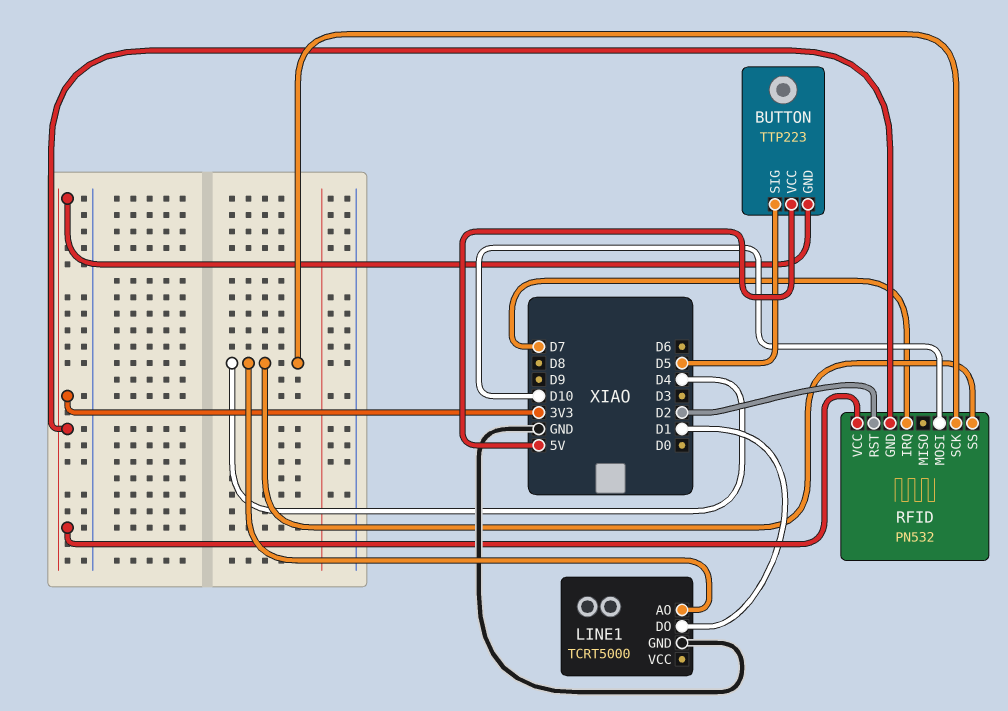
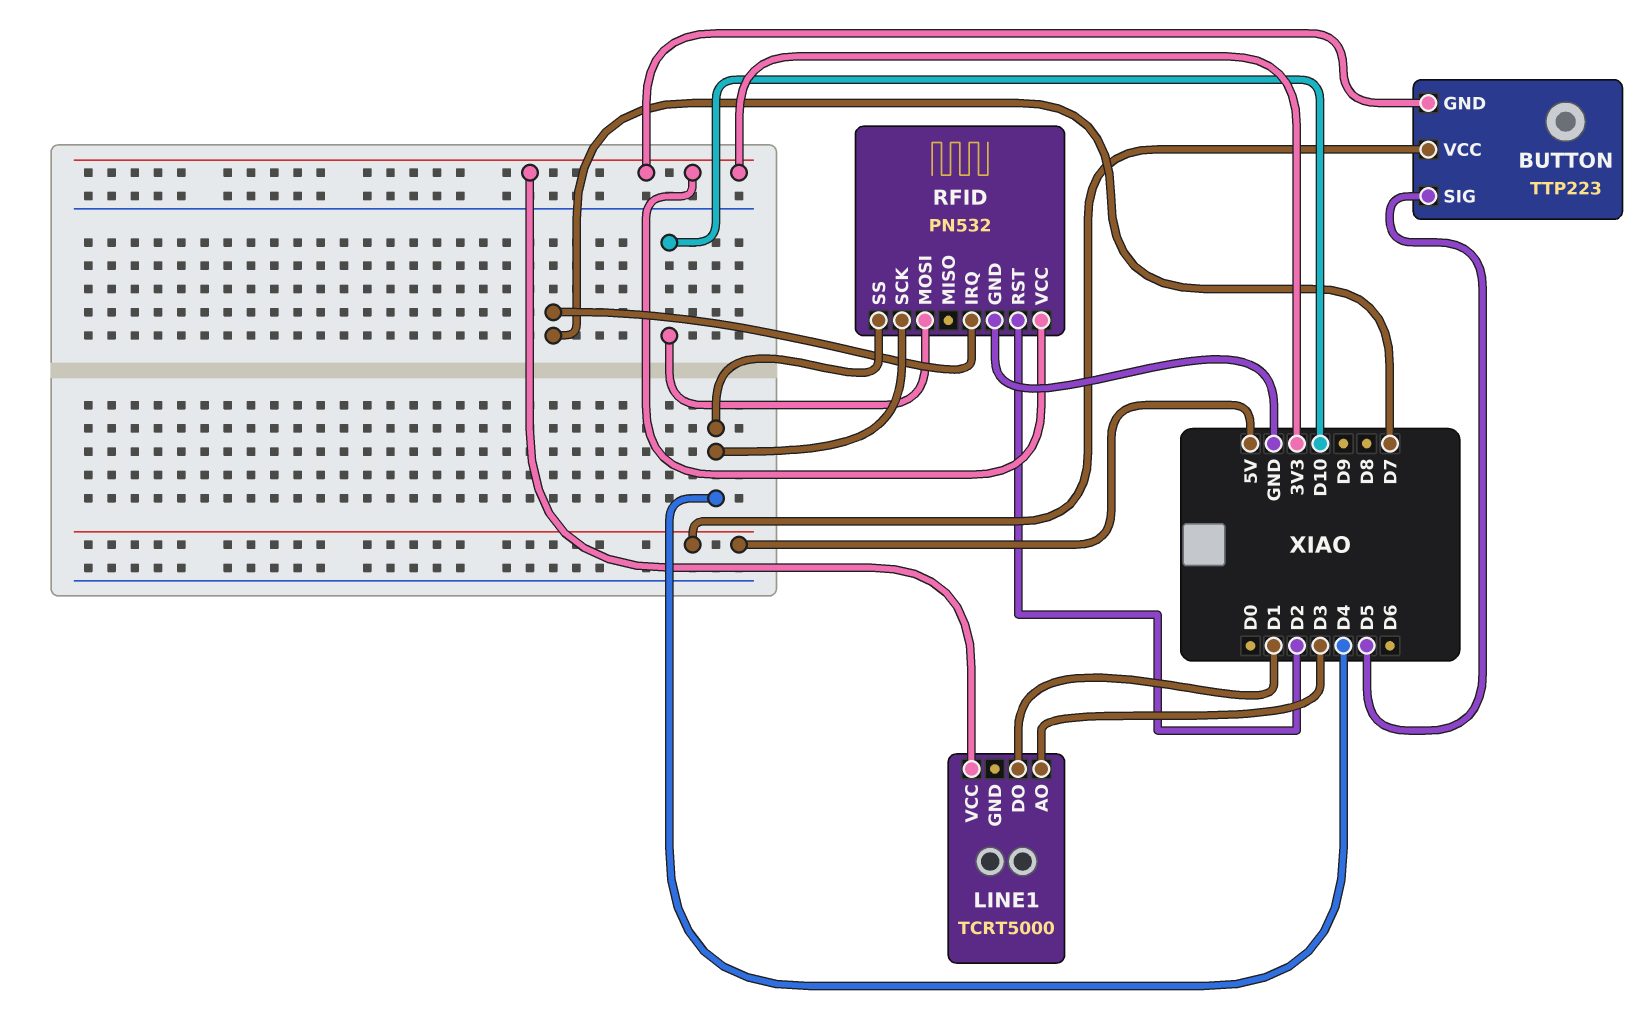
LINE1 pin AO: D4 -> D3
LINE1 pin GND: GND -> none
LINE1 pin VCC: none -> 3V3
RFID pin GND: 3V3 -> GND

